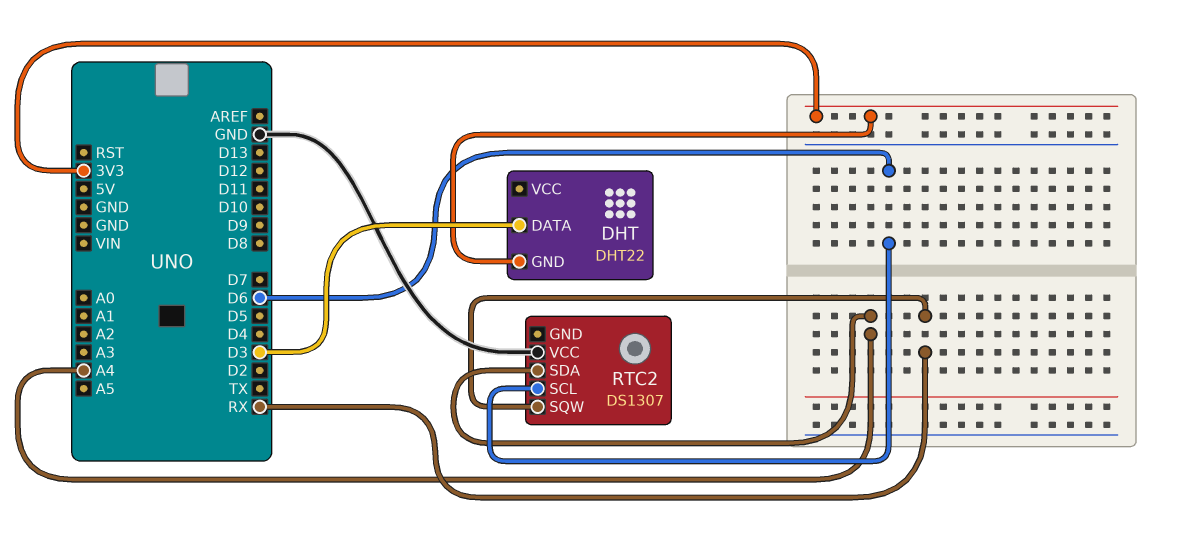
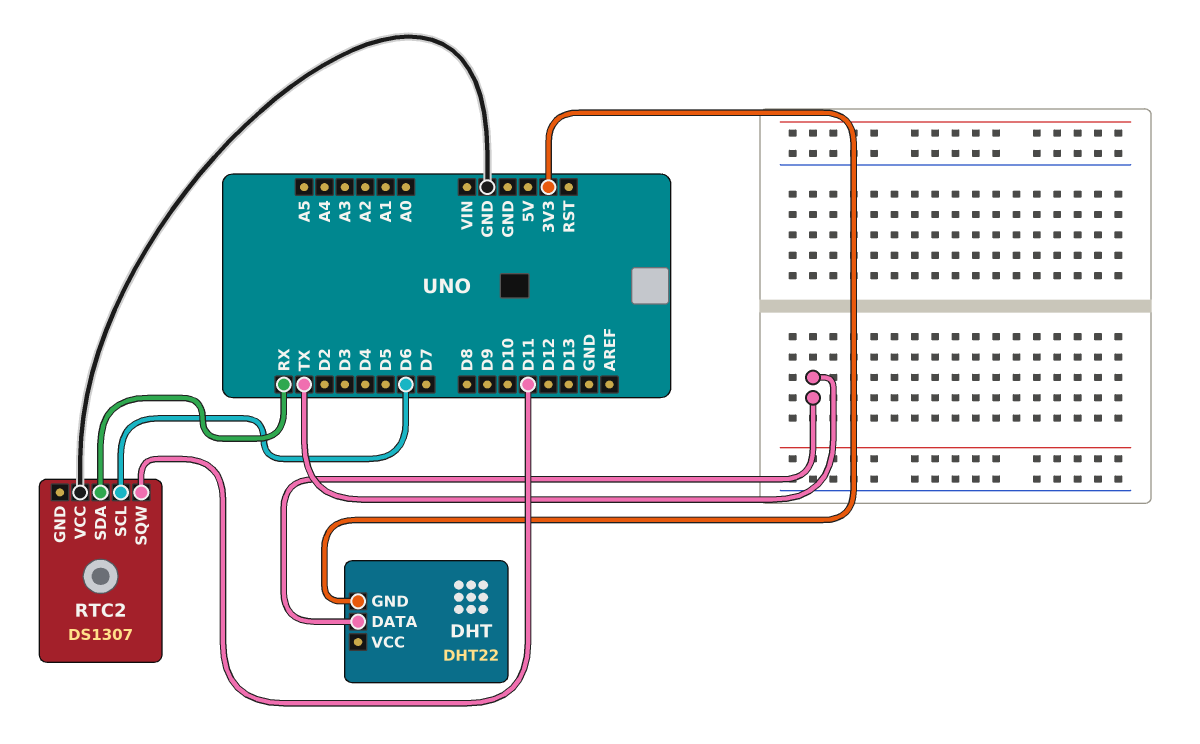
DHT pin DATA: D3 -> TX
RTC2 pin SDA: A4 -> RX
RTC2 pin SQW: RX -> D11

